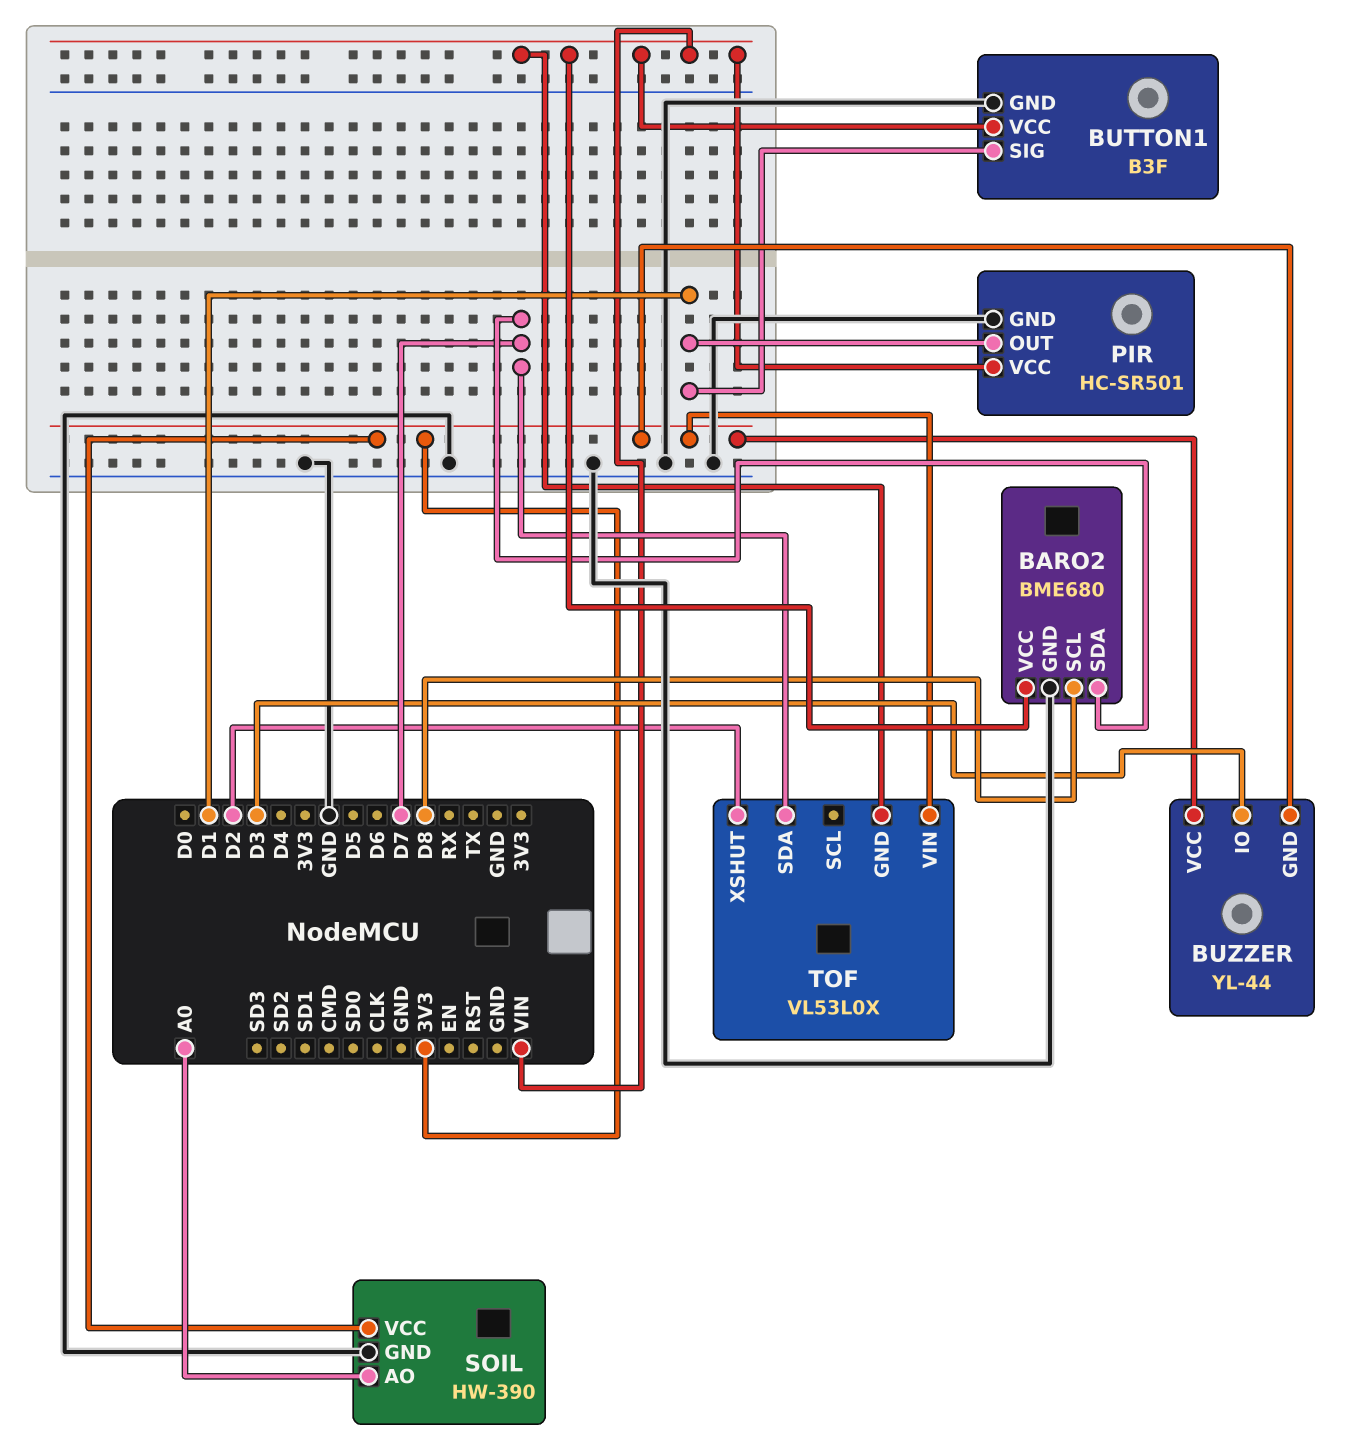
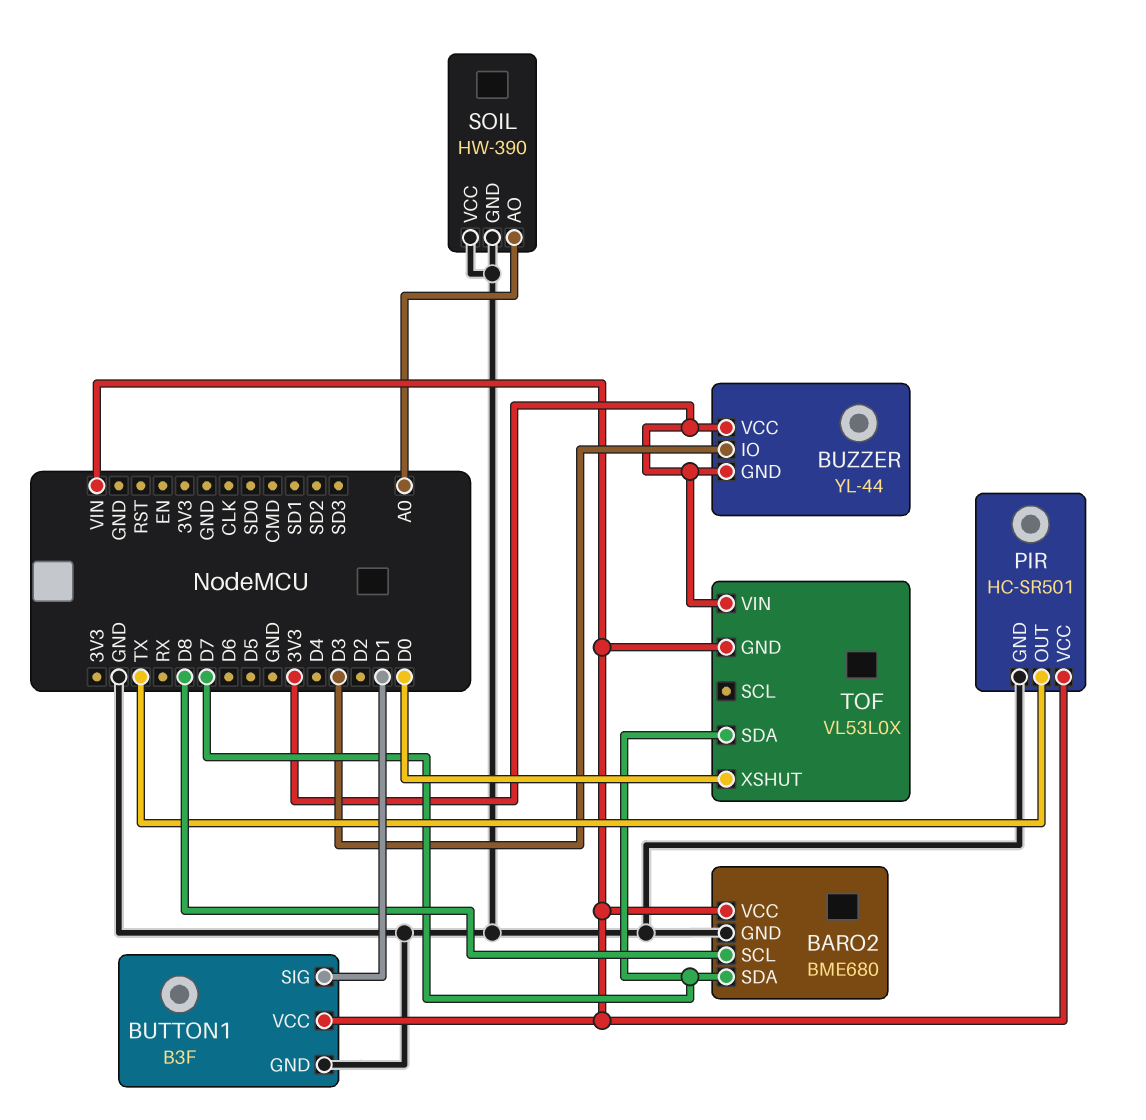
PIR pin OUT: D1 -> TX
SOIL pin VCC: 3V3 -> GND
TOF pin XSHUT: D2 -> D0

